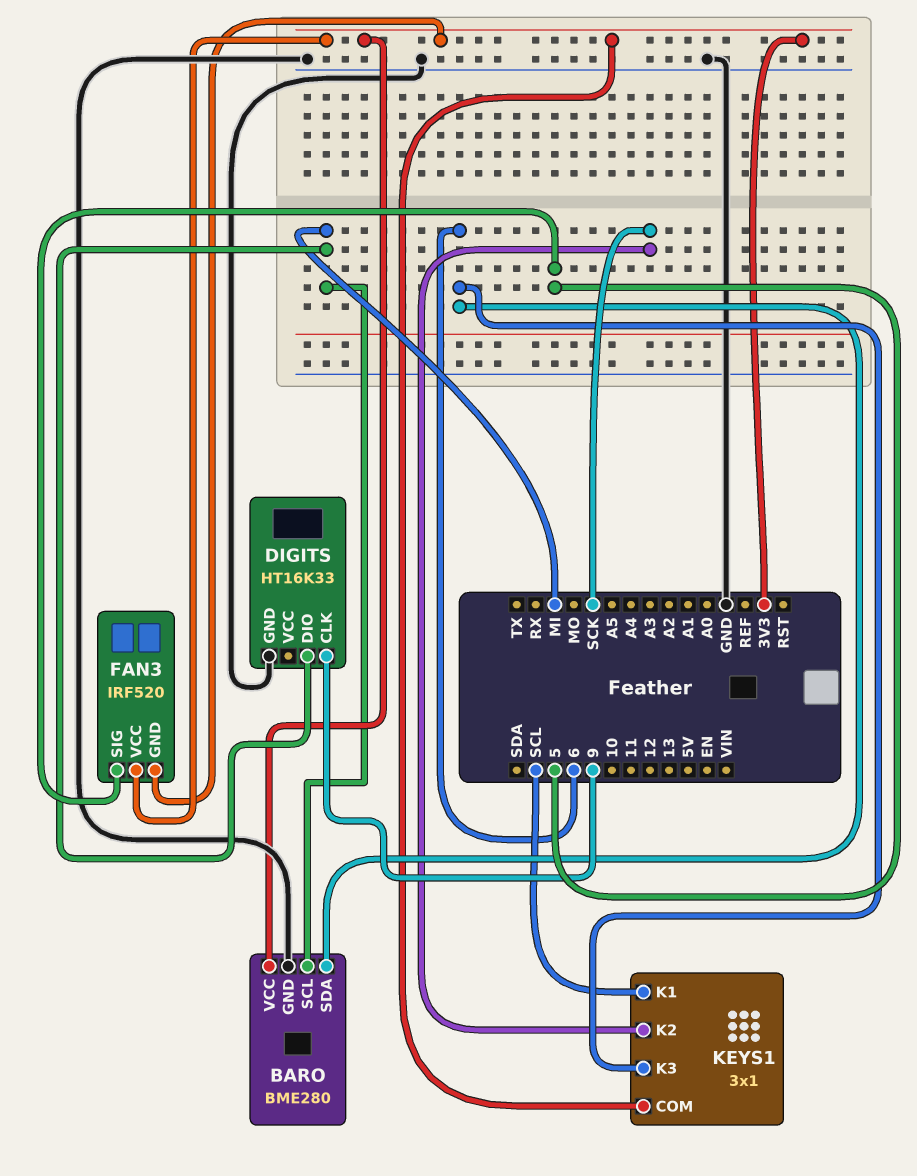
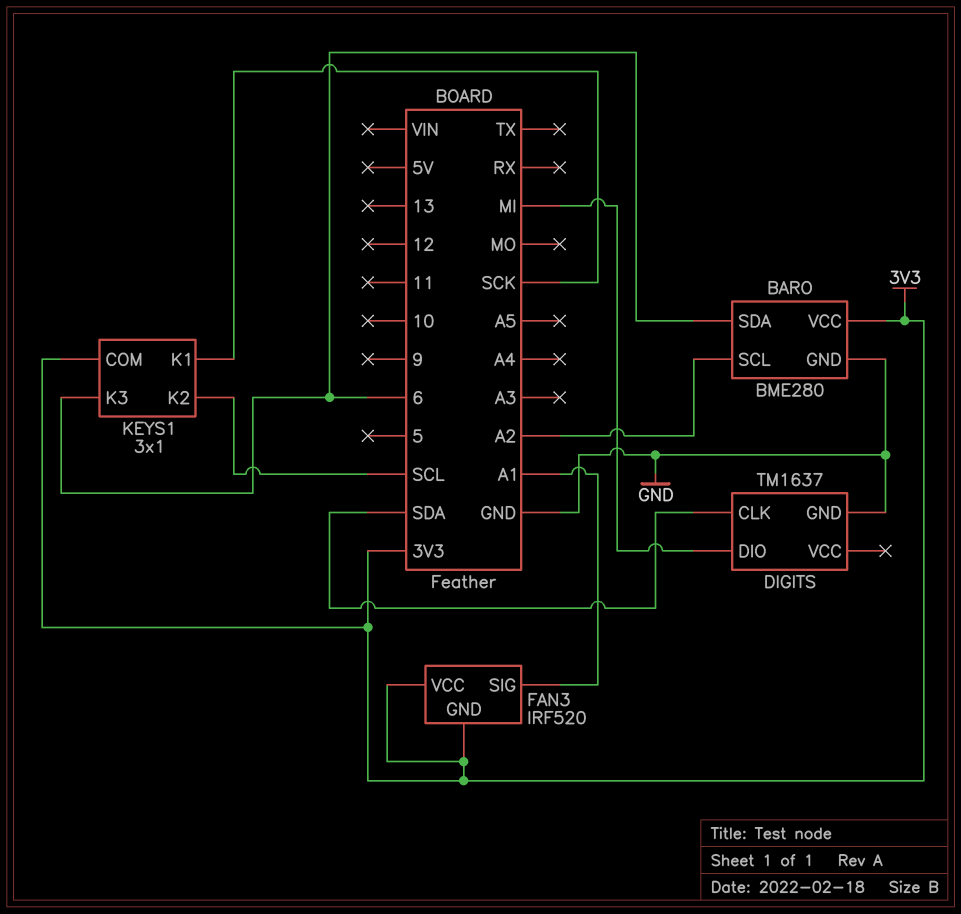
BARO pin SCL: MI -> A2
DIGITS: HT16K33 -> TM1637
DIGITS pin CLK: 9 -> SDA
FAN3 pin SIG: 5 -> A1
KEYS1 pin K1: SCL -> SCK
KEYS1 pin K2: SCK -> SCL

